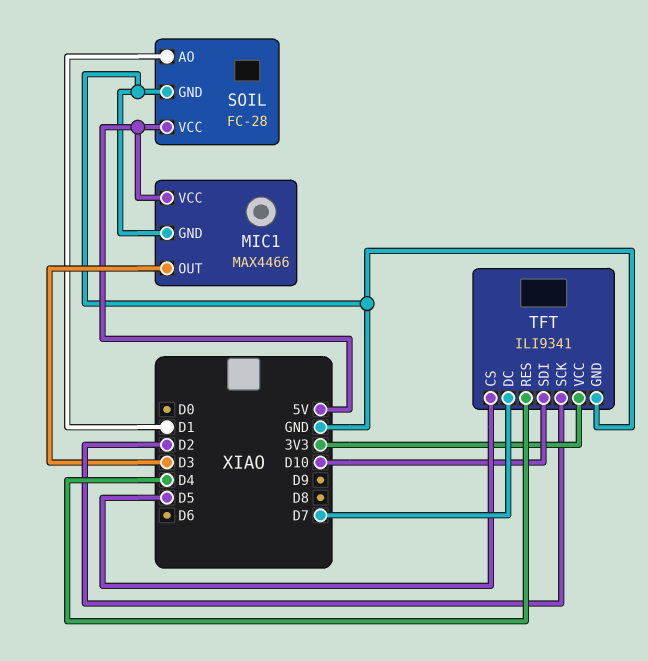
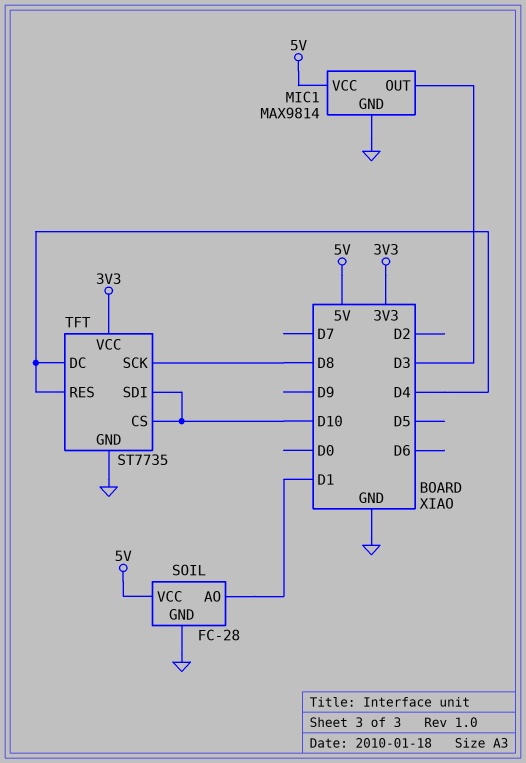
MIC1: MAX4466 -> MAX9814
TFT: ILI9341 -> ST7735
TFT pin CS: D5 -> D10
TFT pin DC: D7 -> D4
TFT pin SCK: D2 -> D8

